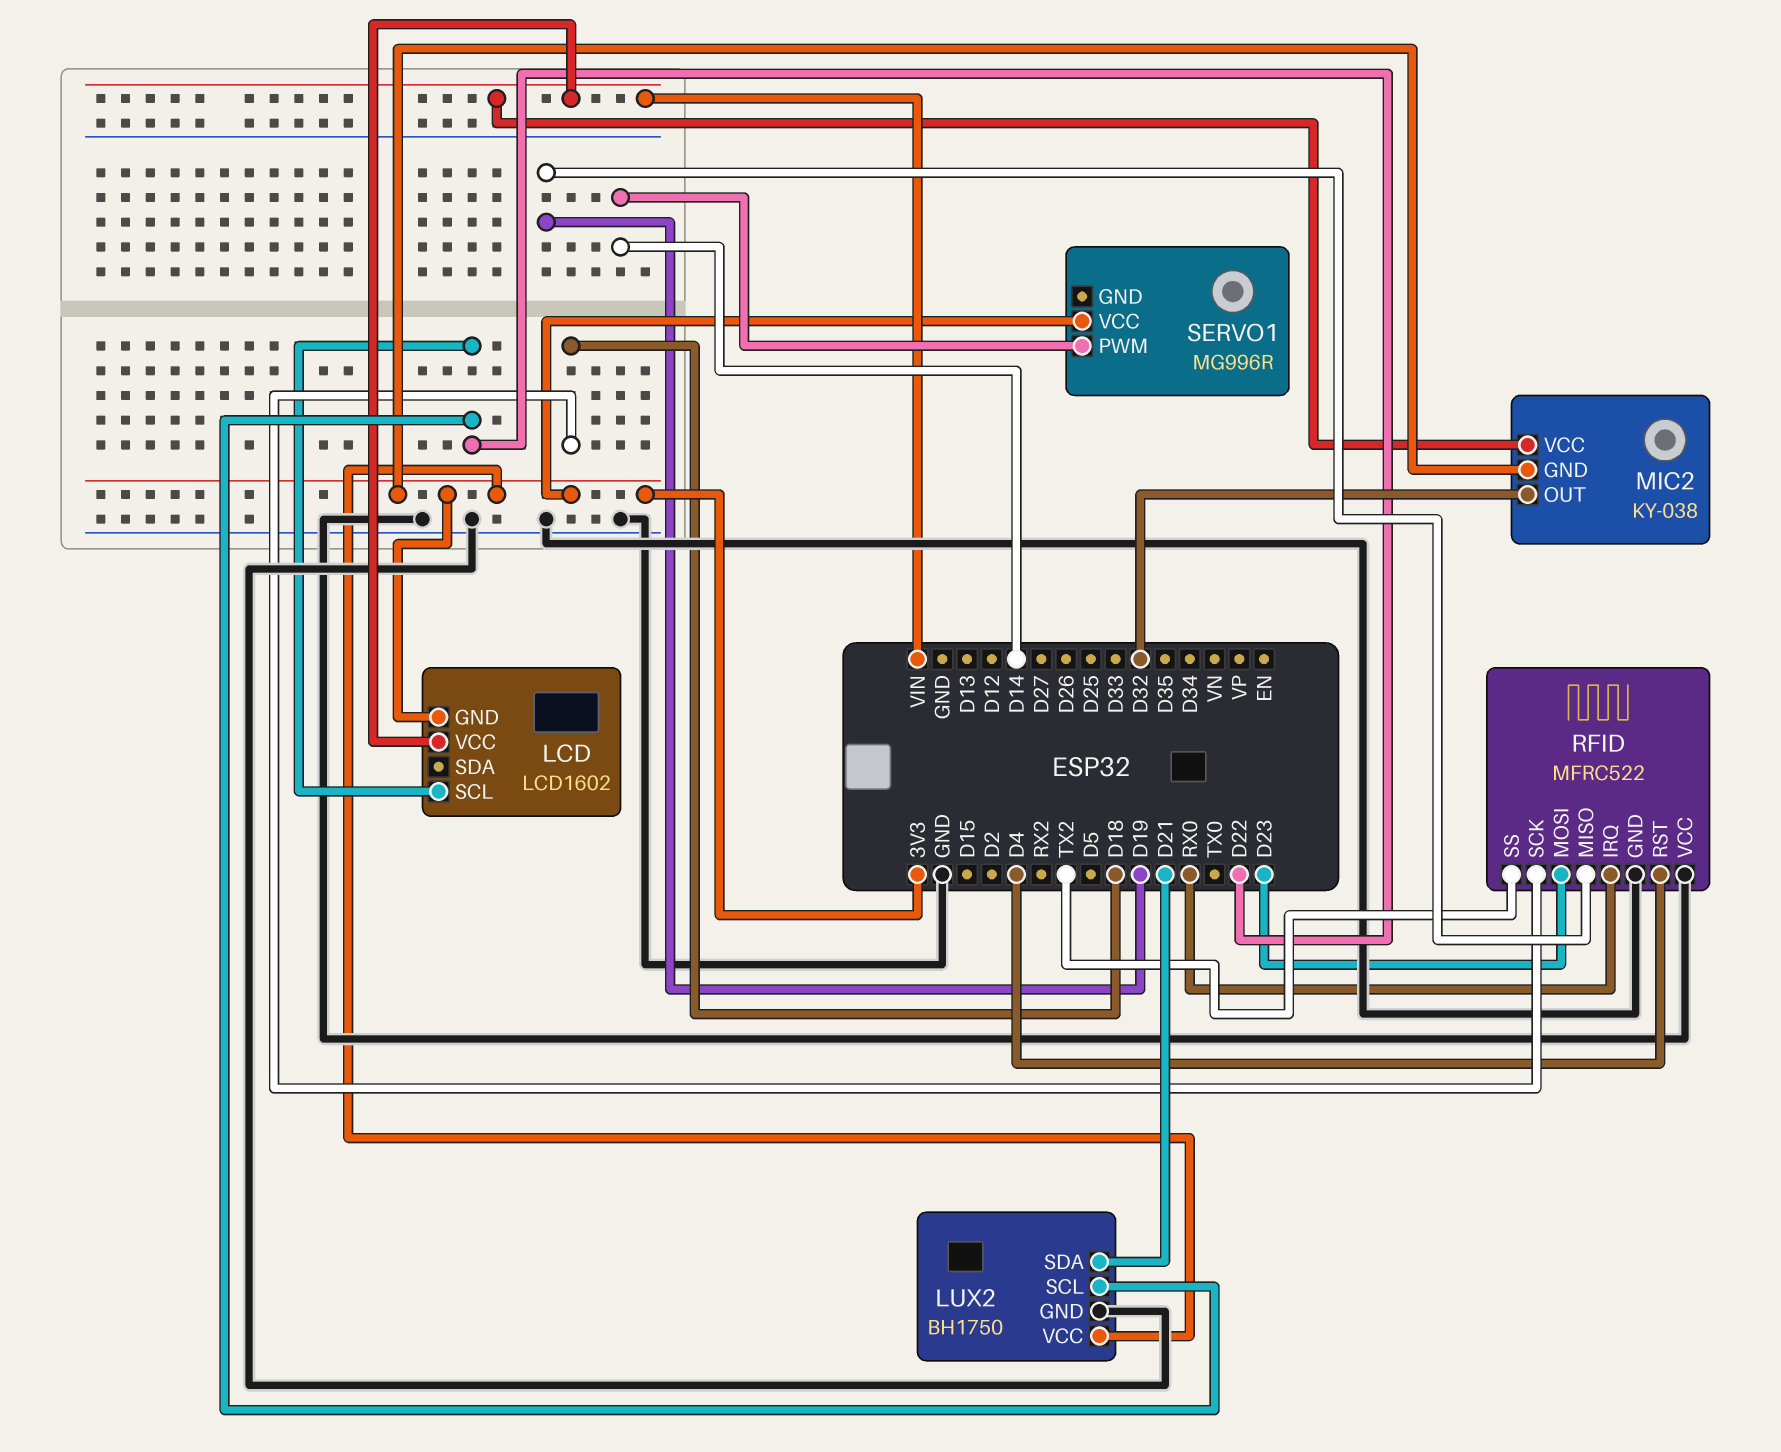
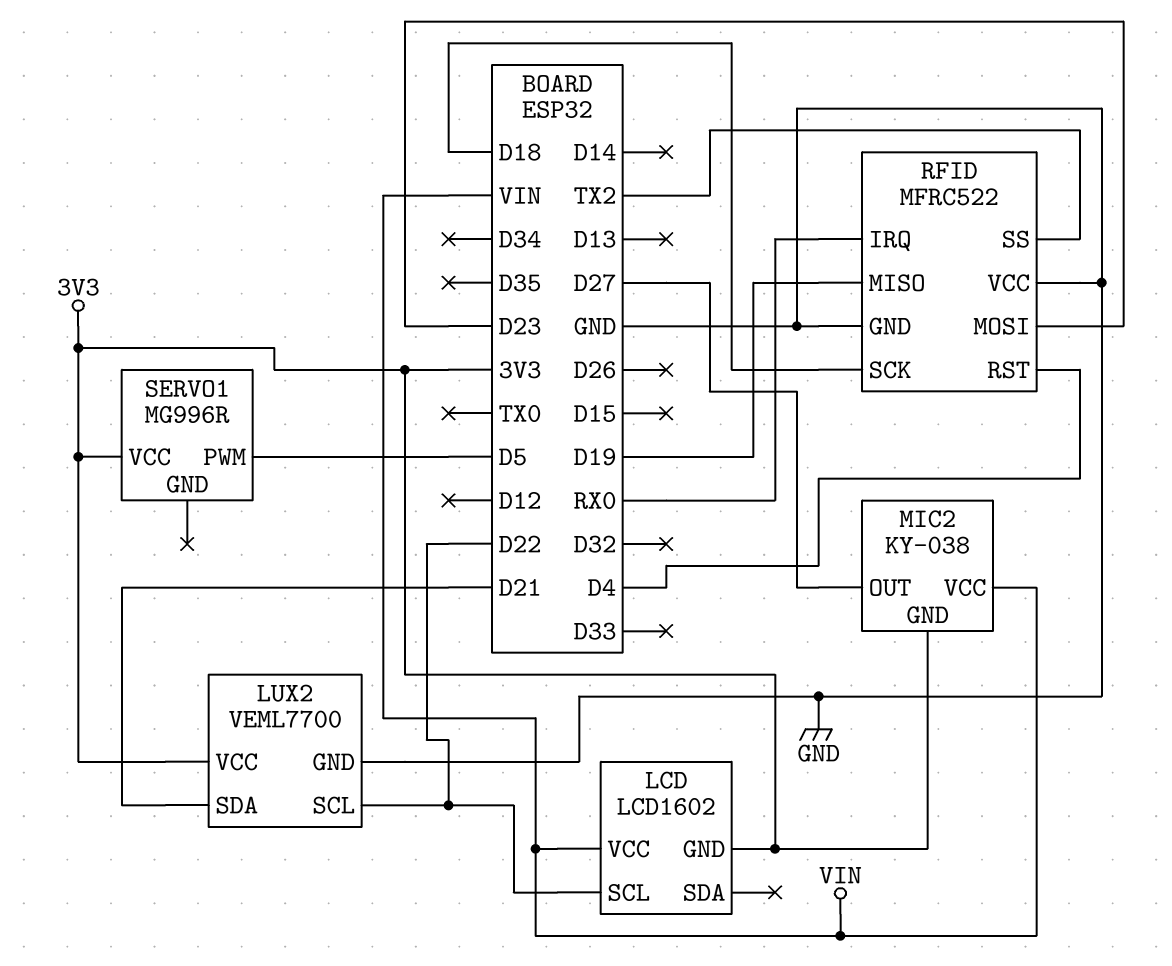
LUX2: BH1750 -> VEML7700
MIC2 pin OUT: D32 -> D27
SERVO1 pin PWM: D14 -> D5

